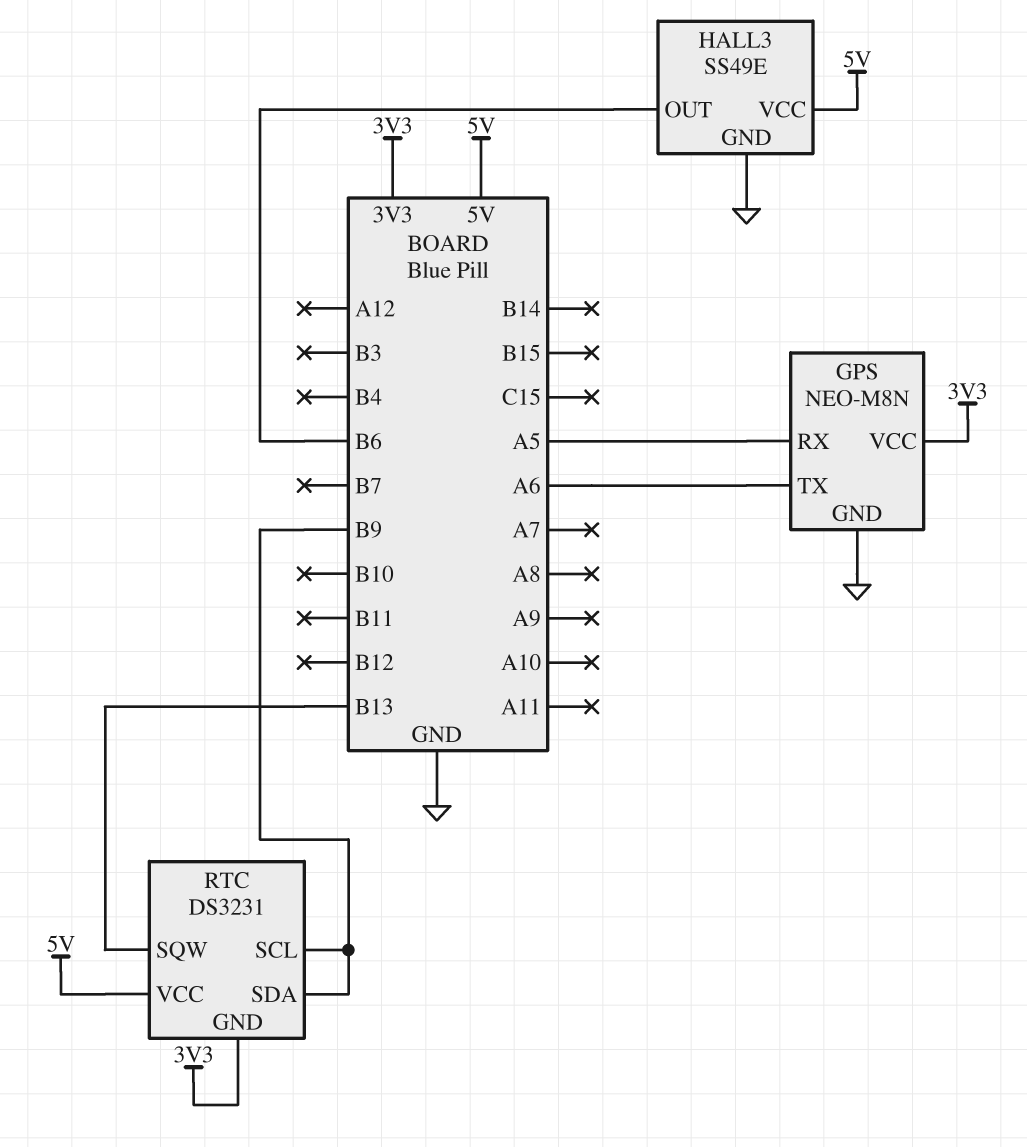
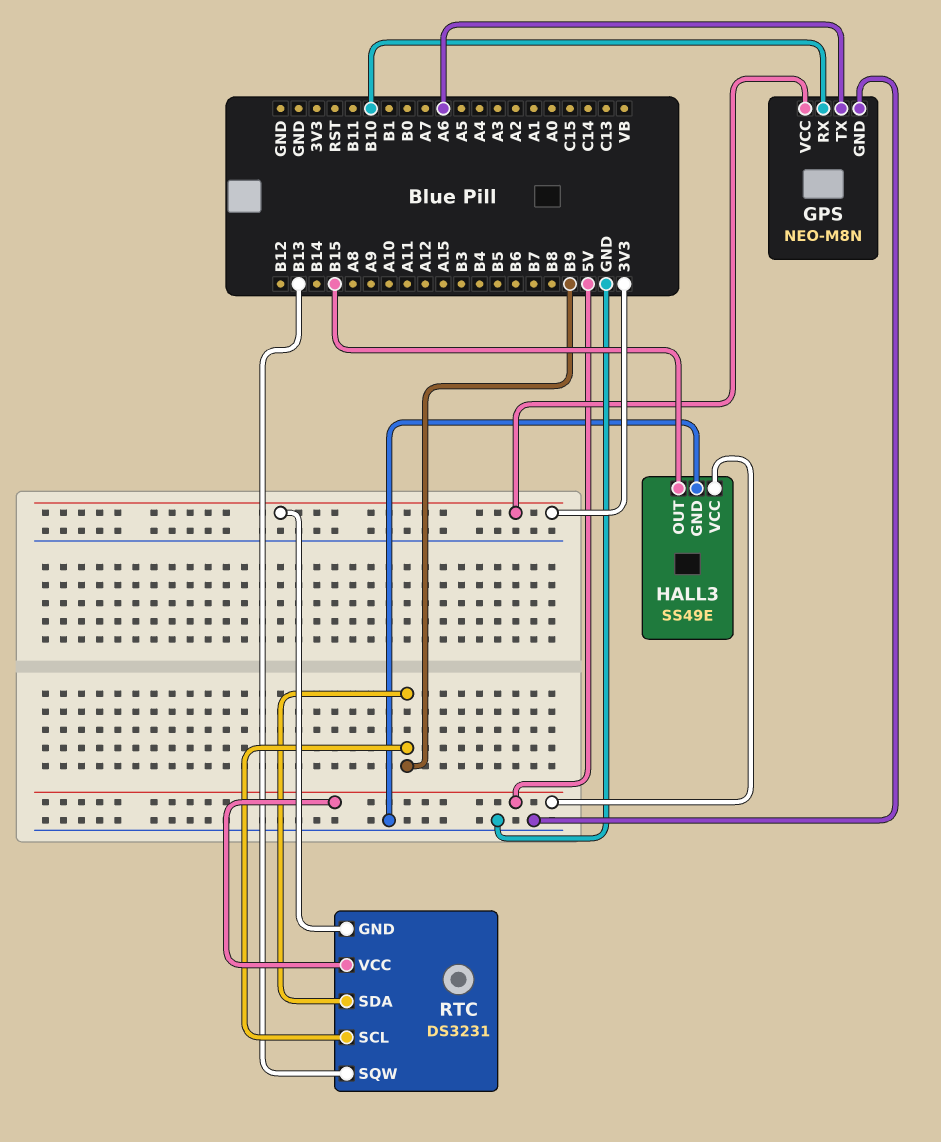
GPS pin RX: A5 -> B10
HALL3 pin OUT: B6 -> B15

